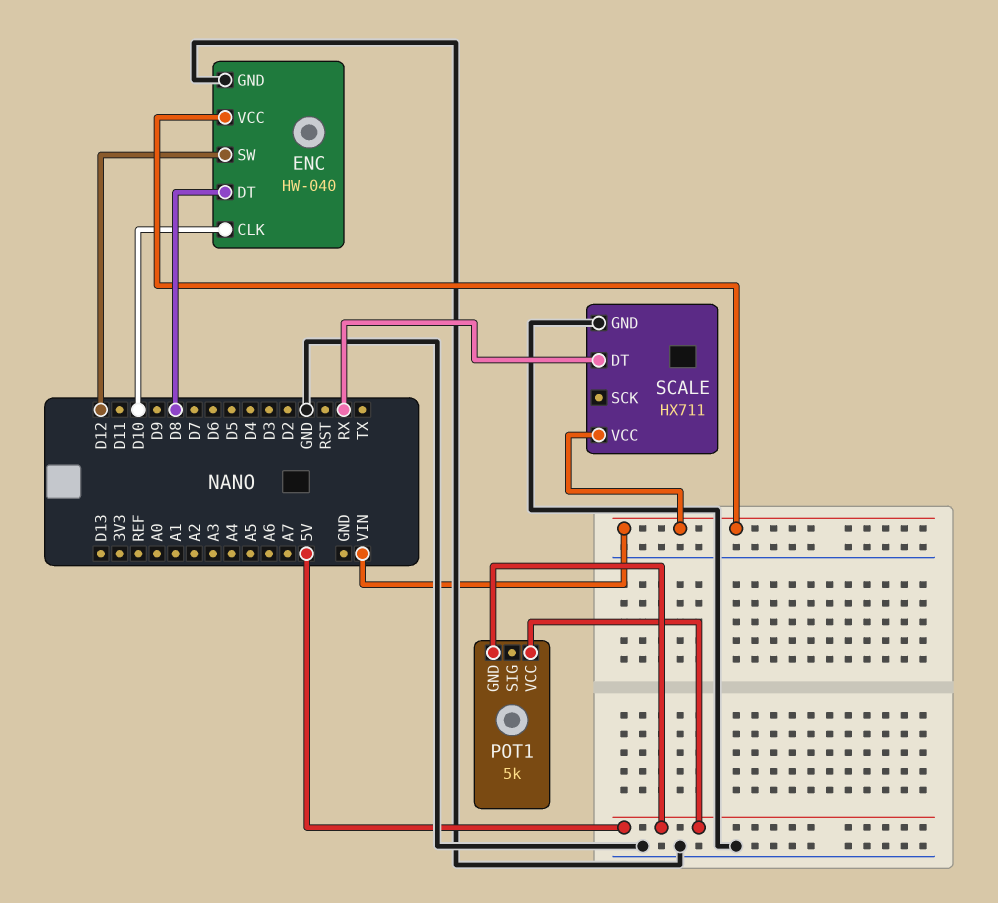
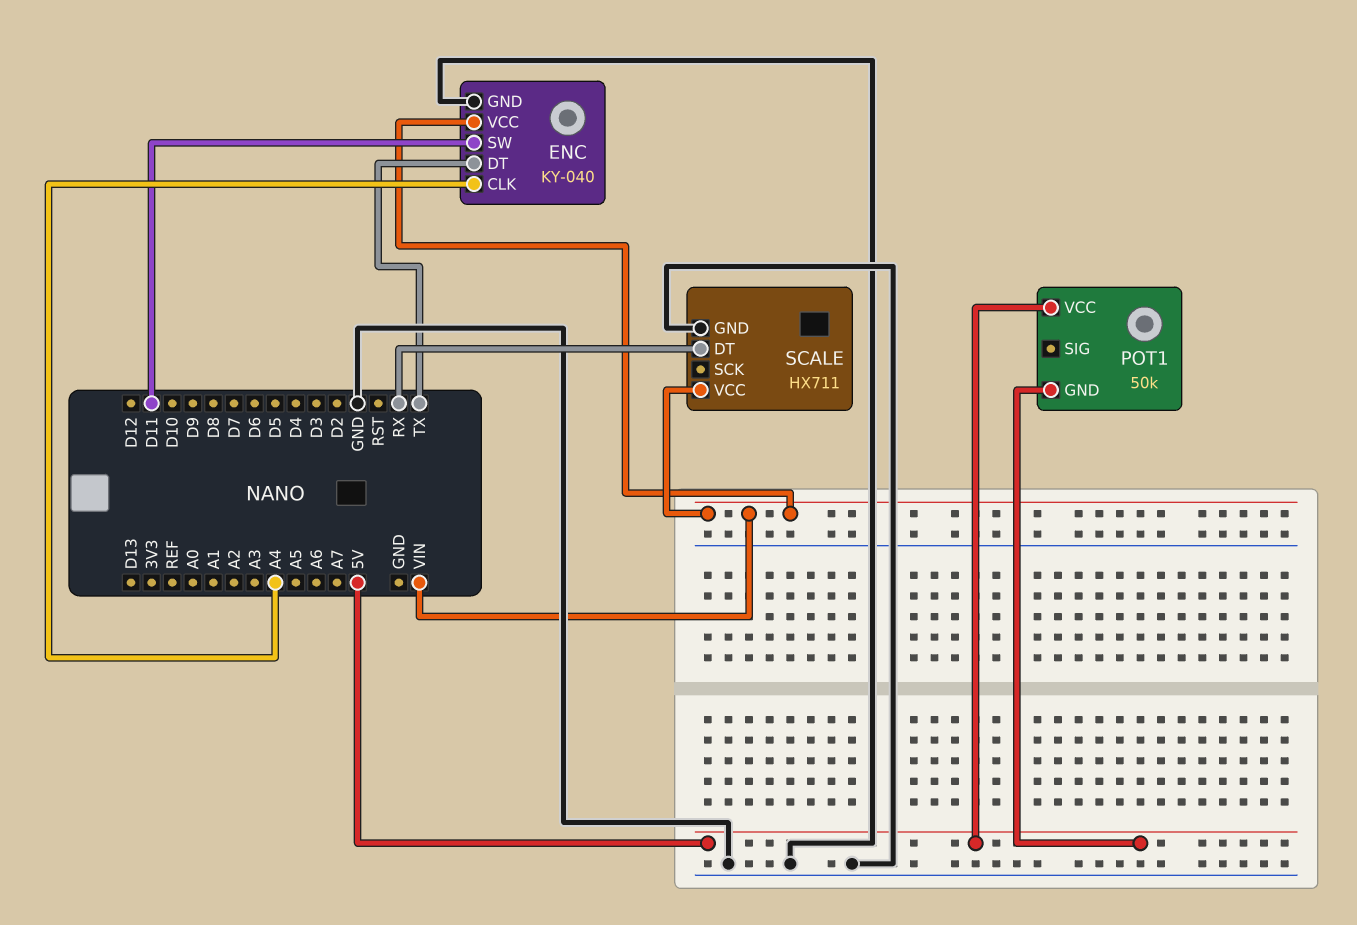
ENC: HW-040 -> KY-040
ENC pin CLK: D10 -> A4
ENC pin DT: D8 -> TX
ENC pin SW: D12 -> D11
POT1: 5k -> 50k

